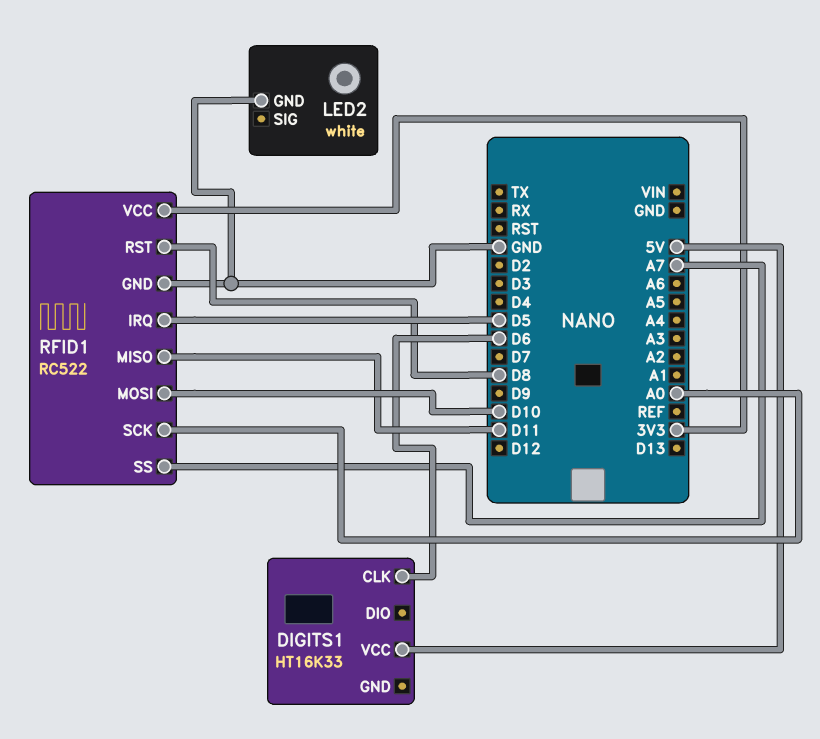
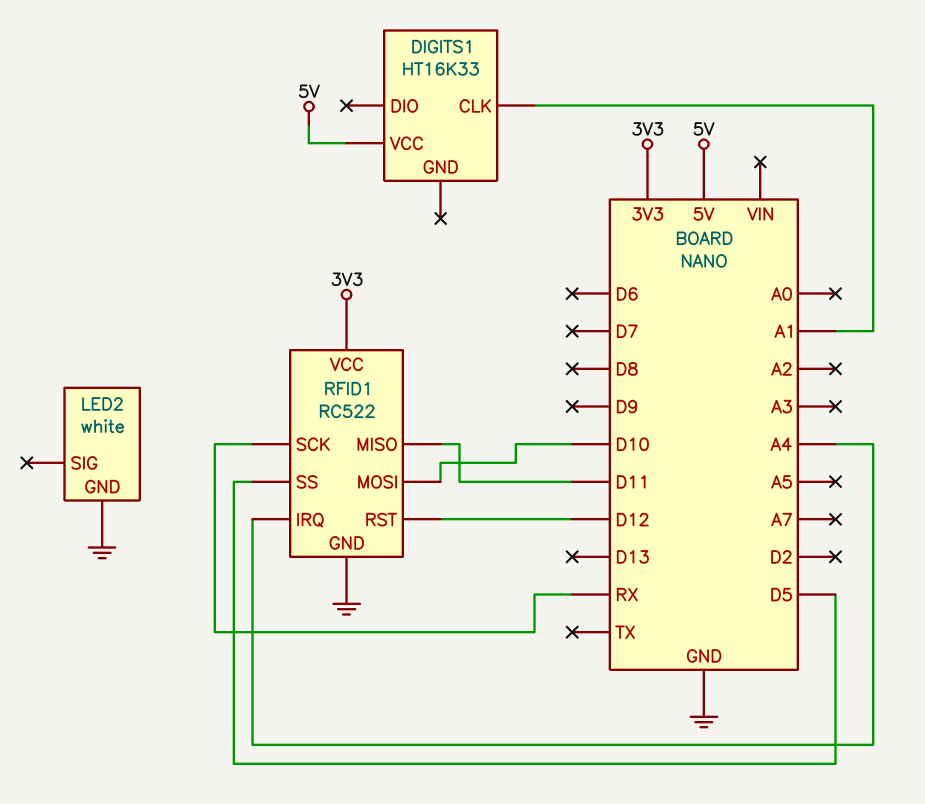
DIGITS1 pin CLK: D6 -> A1
RFID1 pin IRQ: D5 -> A4
RFID1 pin RST: D8 -> D12
RFID1 pin SCK: A0 -> RX
RFID1 pin SS: A7 -> D5

